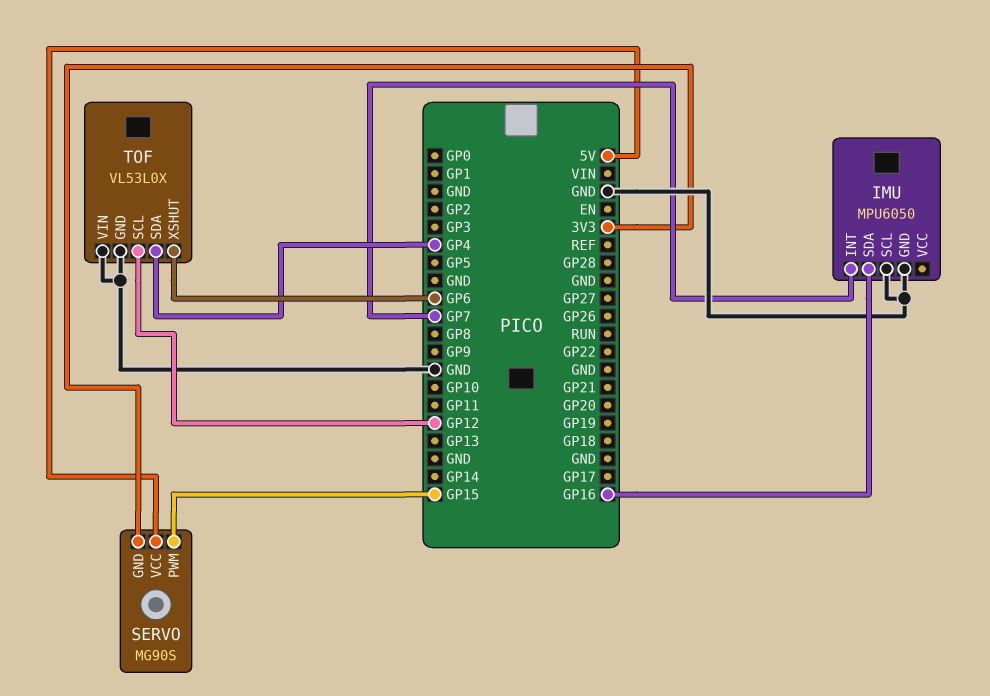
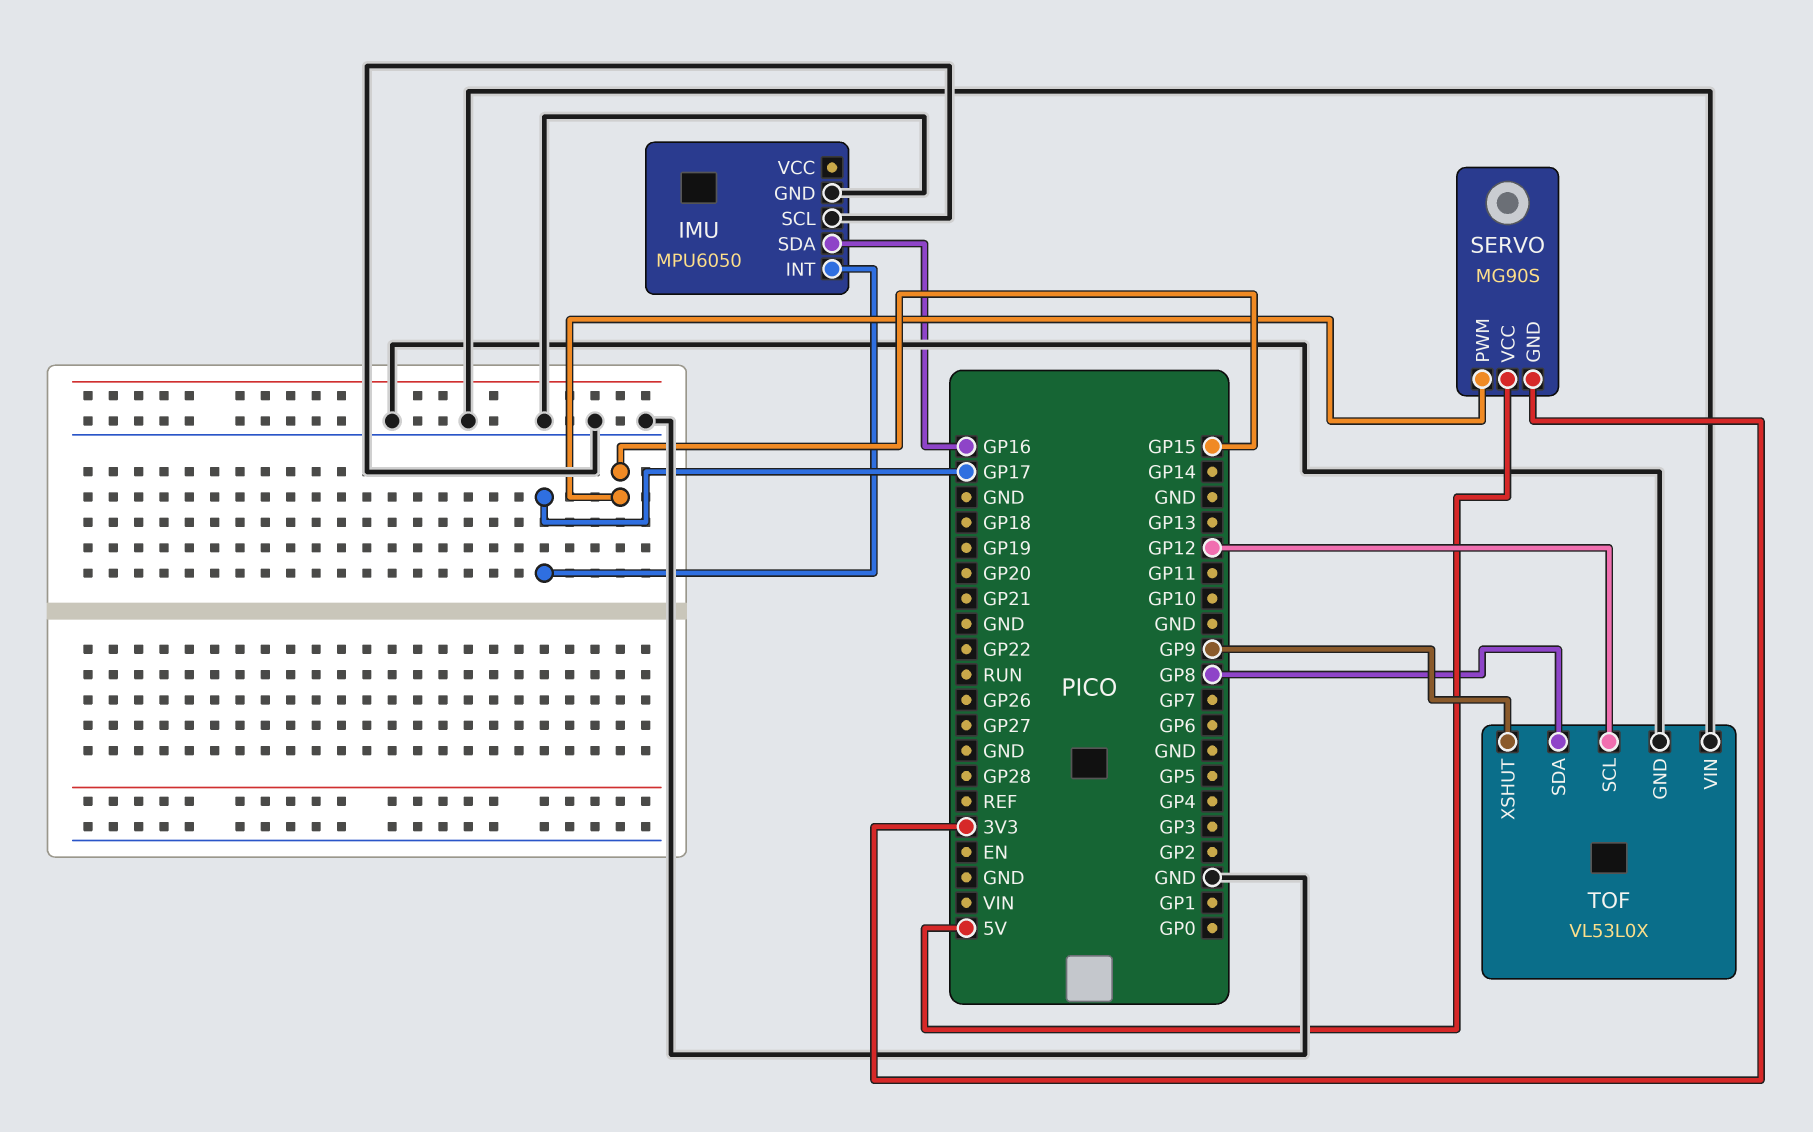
IMU pin INT: GP7 -> GP17
TOF pin SDA: GP4 -> GP8
TOF pin XSHUT: GP6 -> GP9

